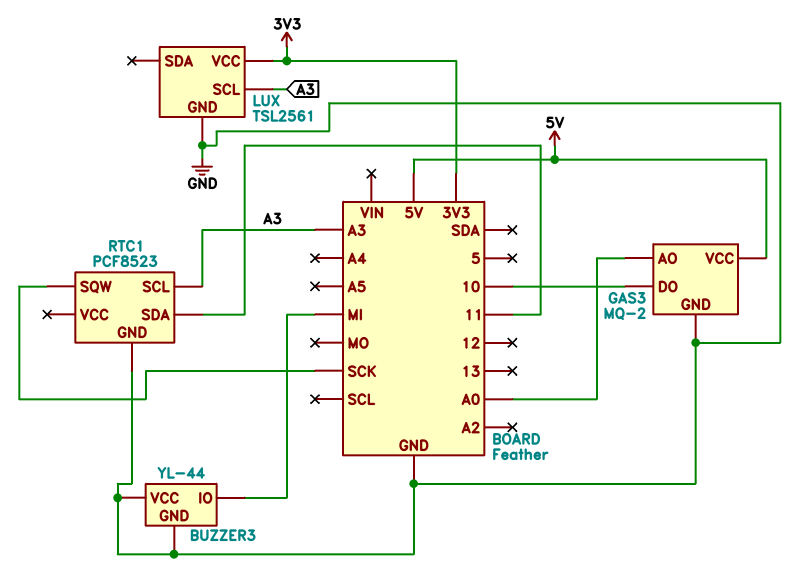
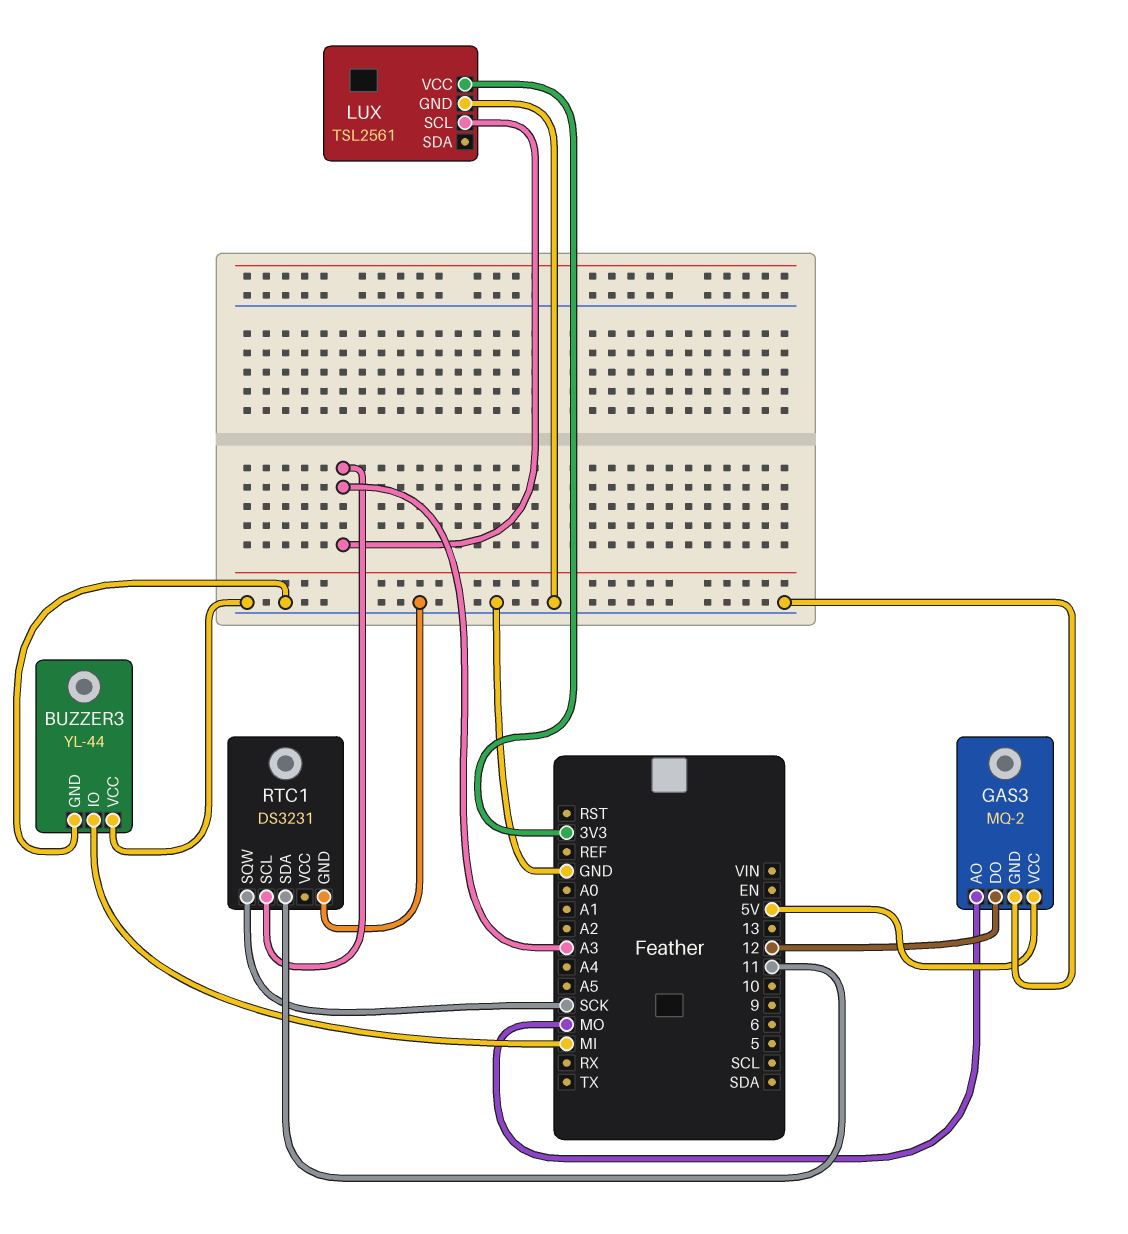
GAS3 pin AO: A0 -> MO
GAS3 pin DO: 10 -> 12
RTC1: PCF8523 -> DS3231

